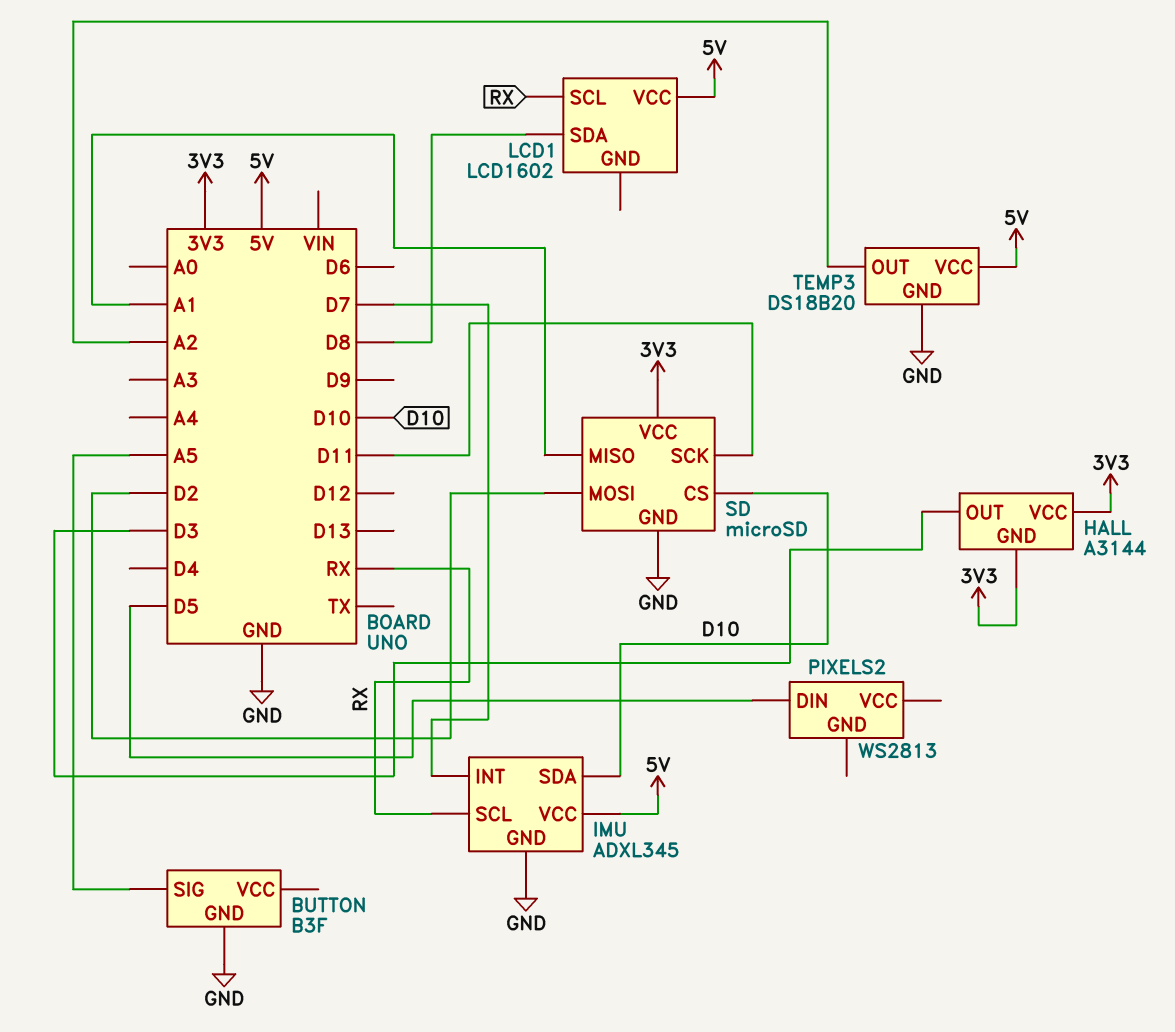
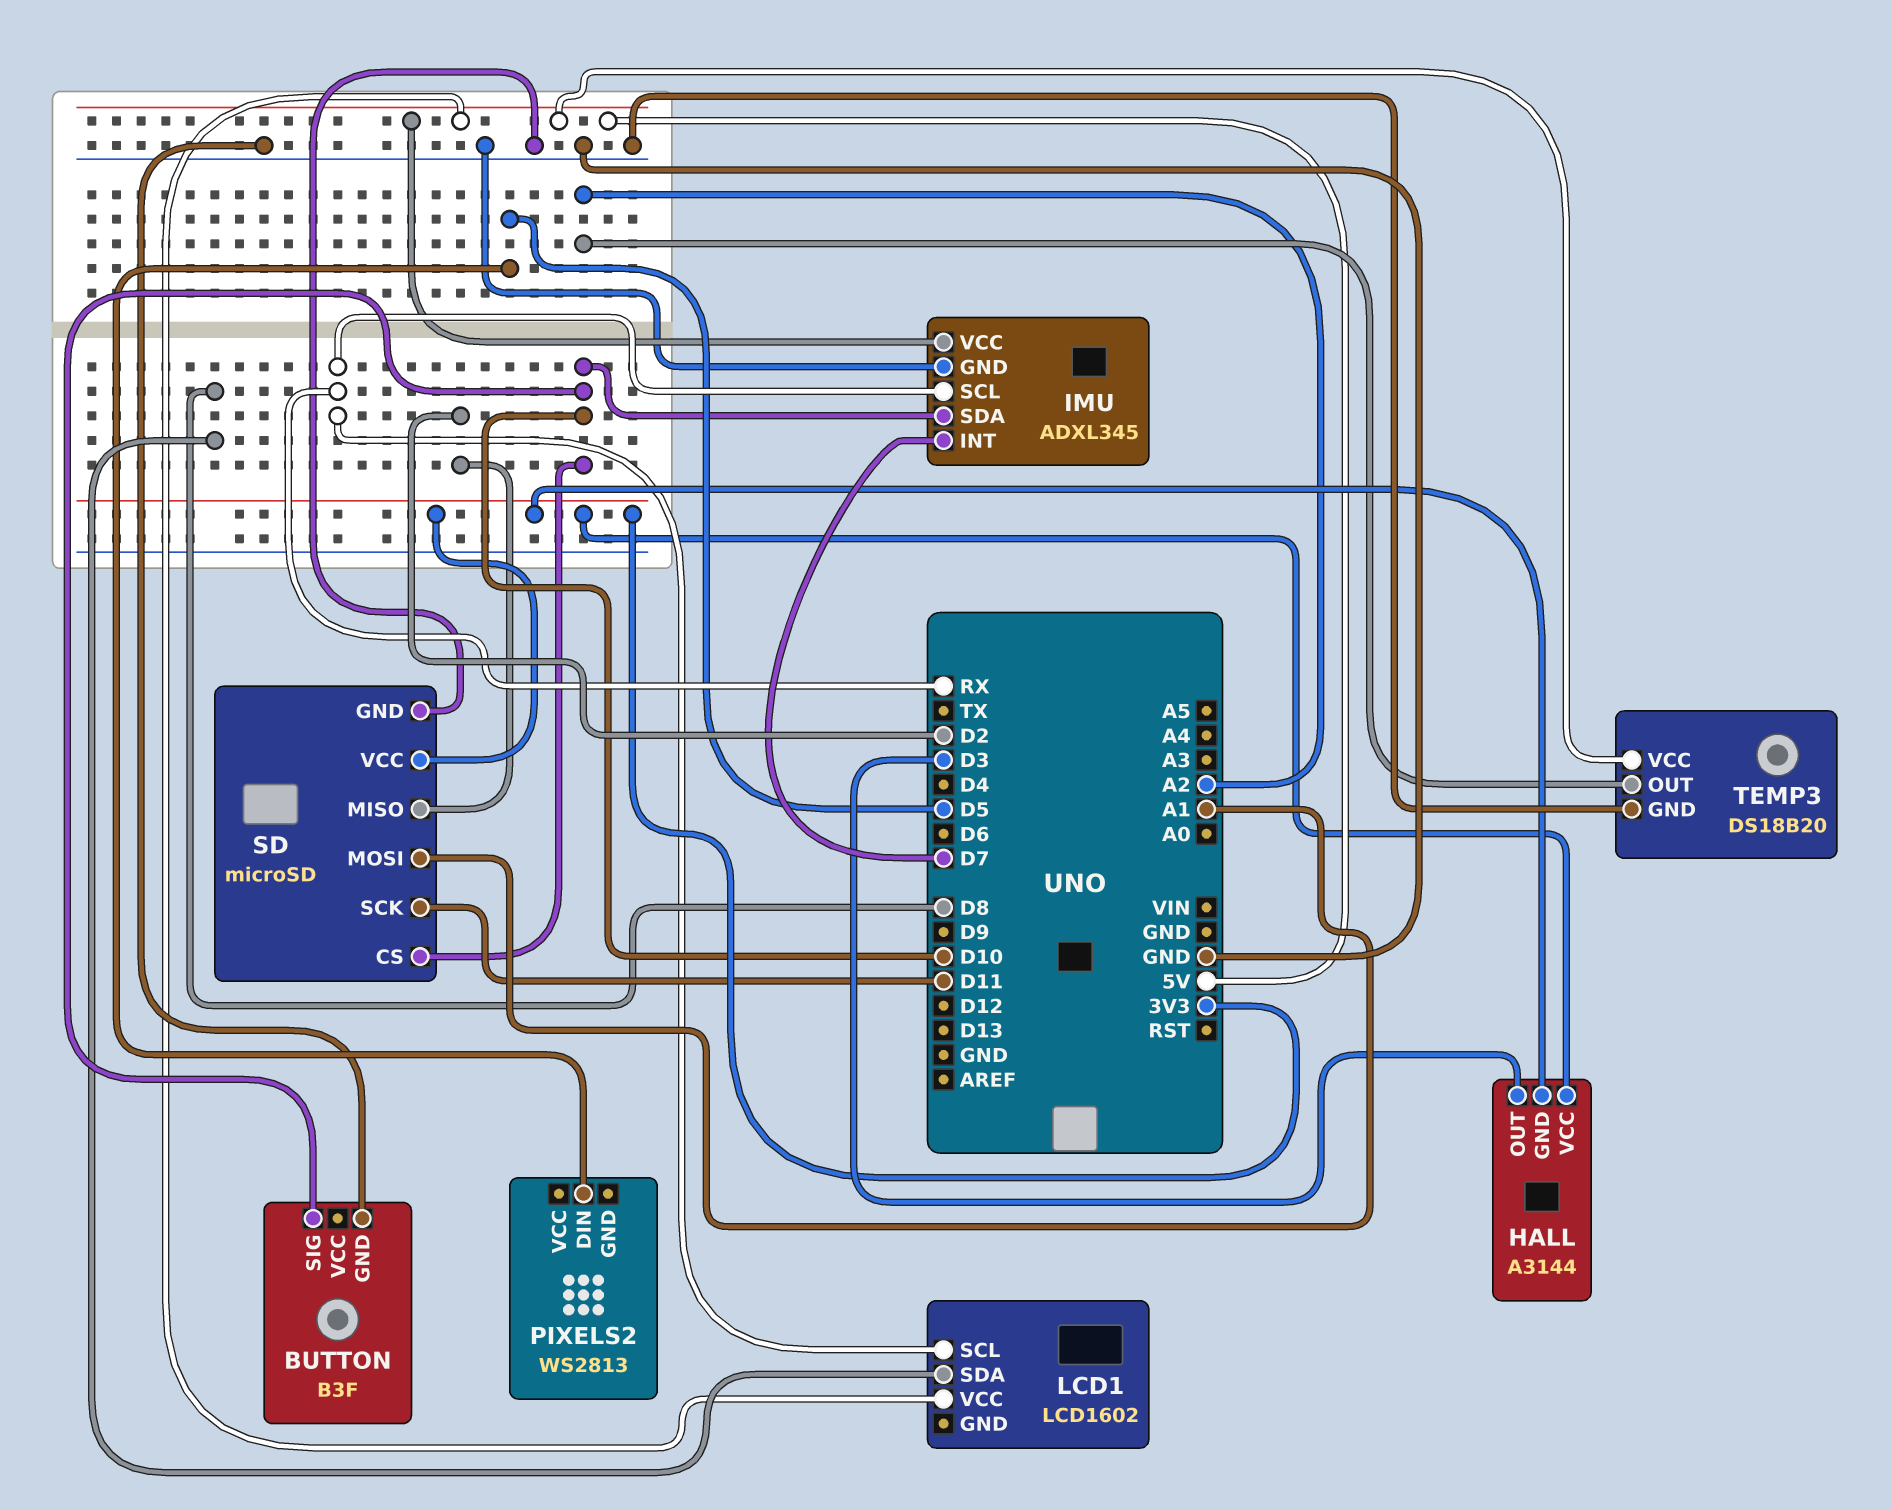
BUTTON pin SIG: A5 -> D10
SD pin MISO: A1 -> D2
SD pin MOSI: D2 -> A1

